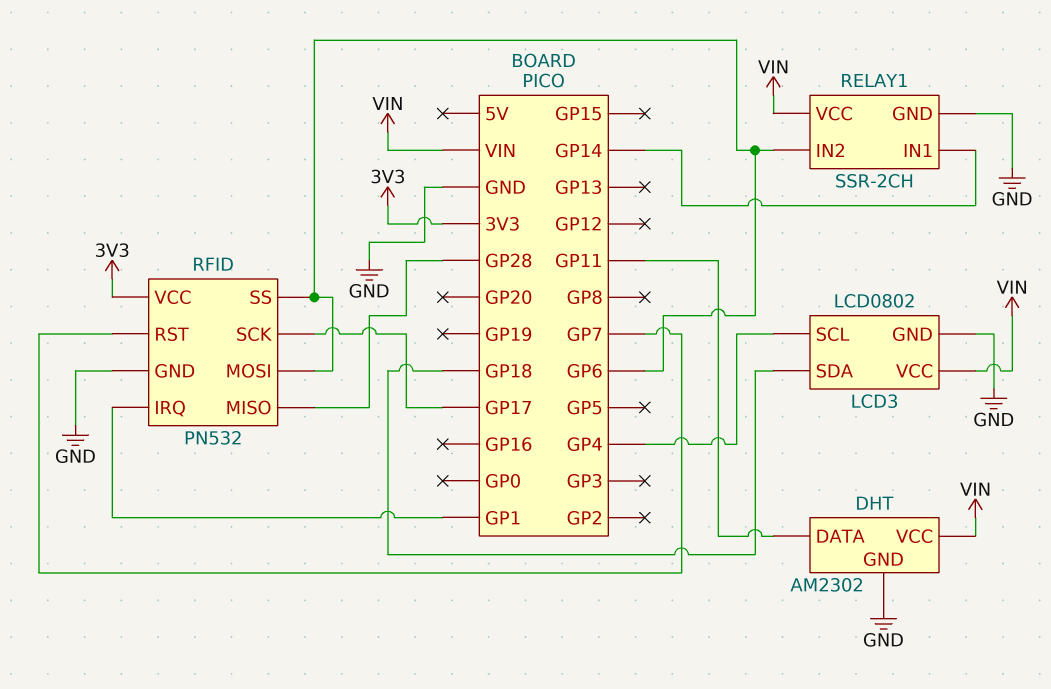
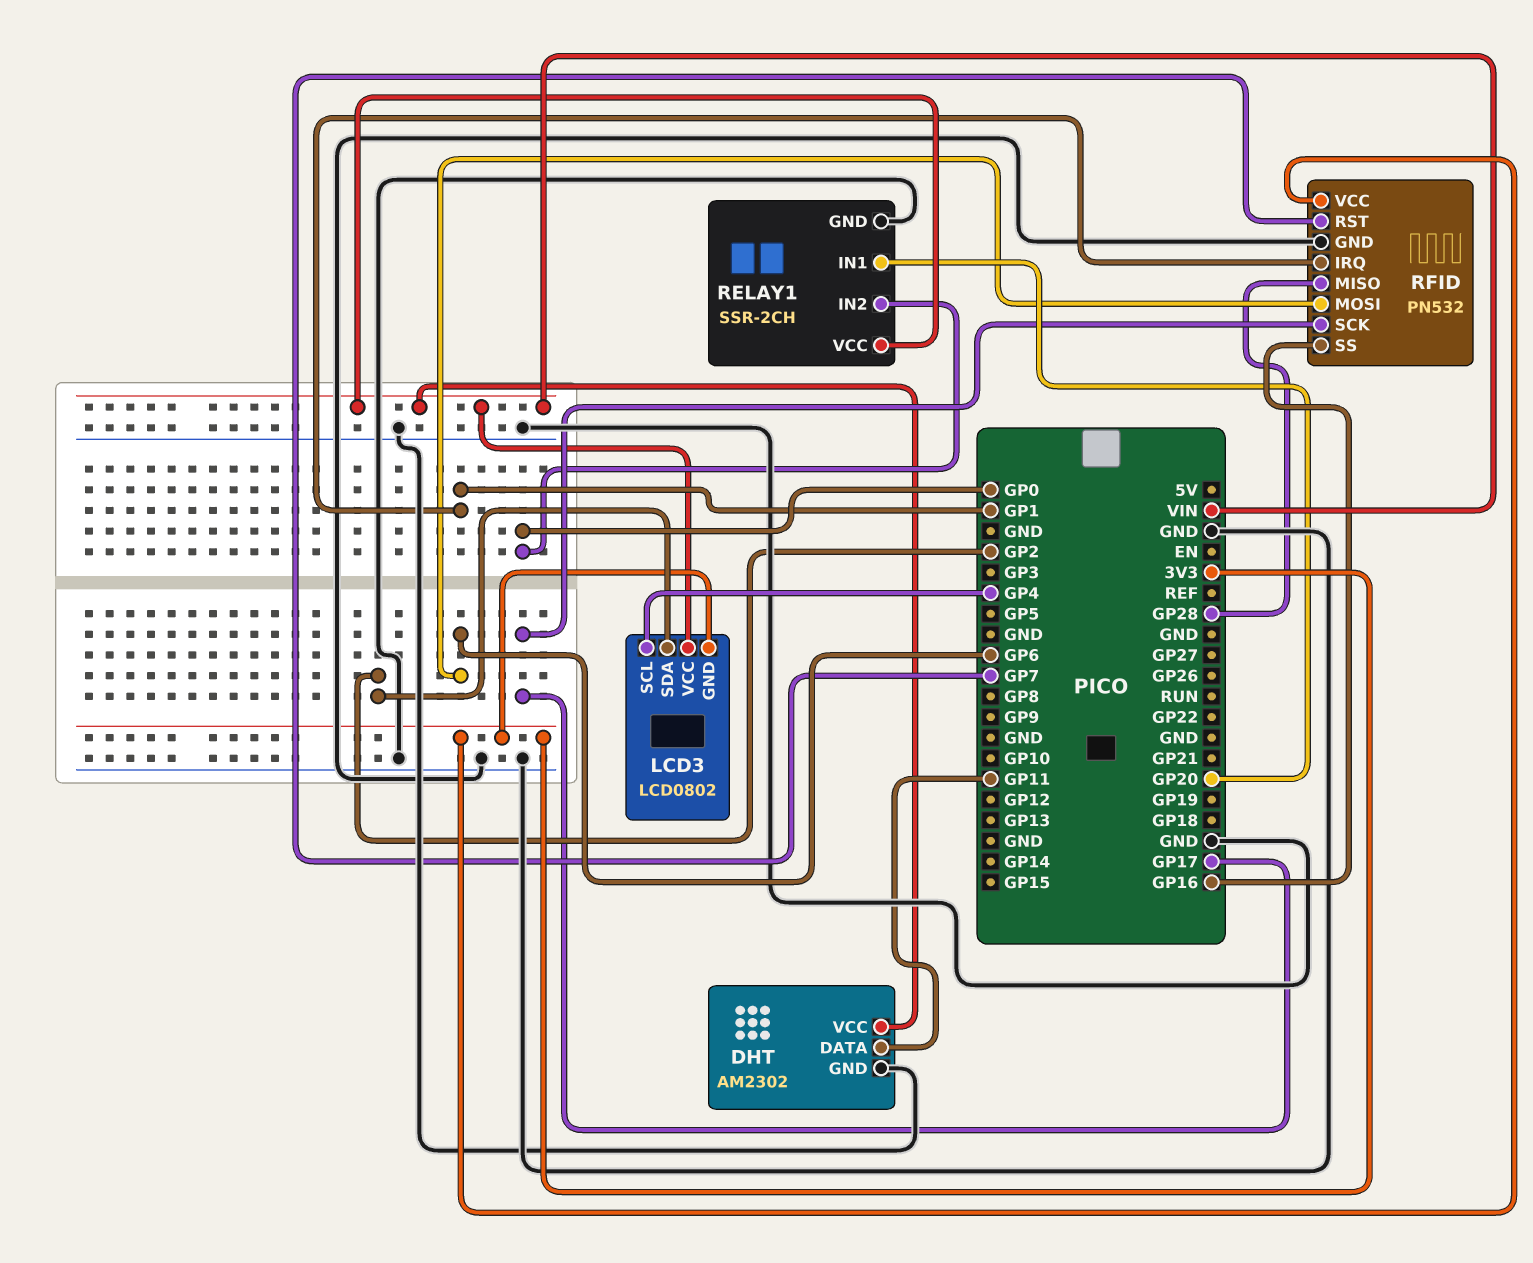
LCD3 pin GND: GND -> 3V3
LCD3 pin SDA: GP18 -> GP2
RELAY1 pin IN1: GP14 -> GP20
RELAY1 pin IN2: GP6 -> GP0
RFID pin SS: GP6 -> GP16

